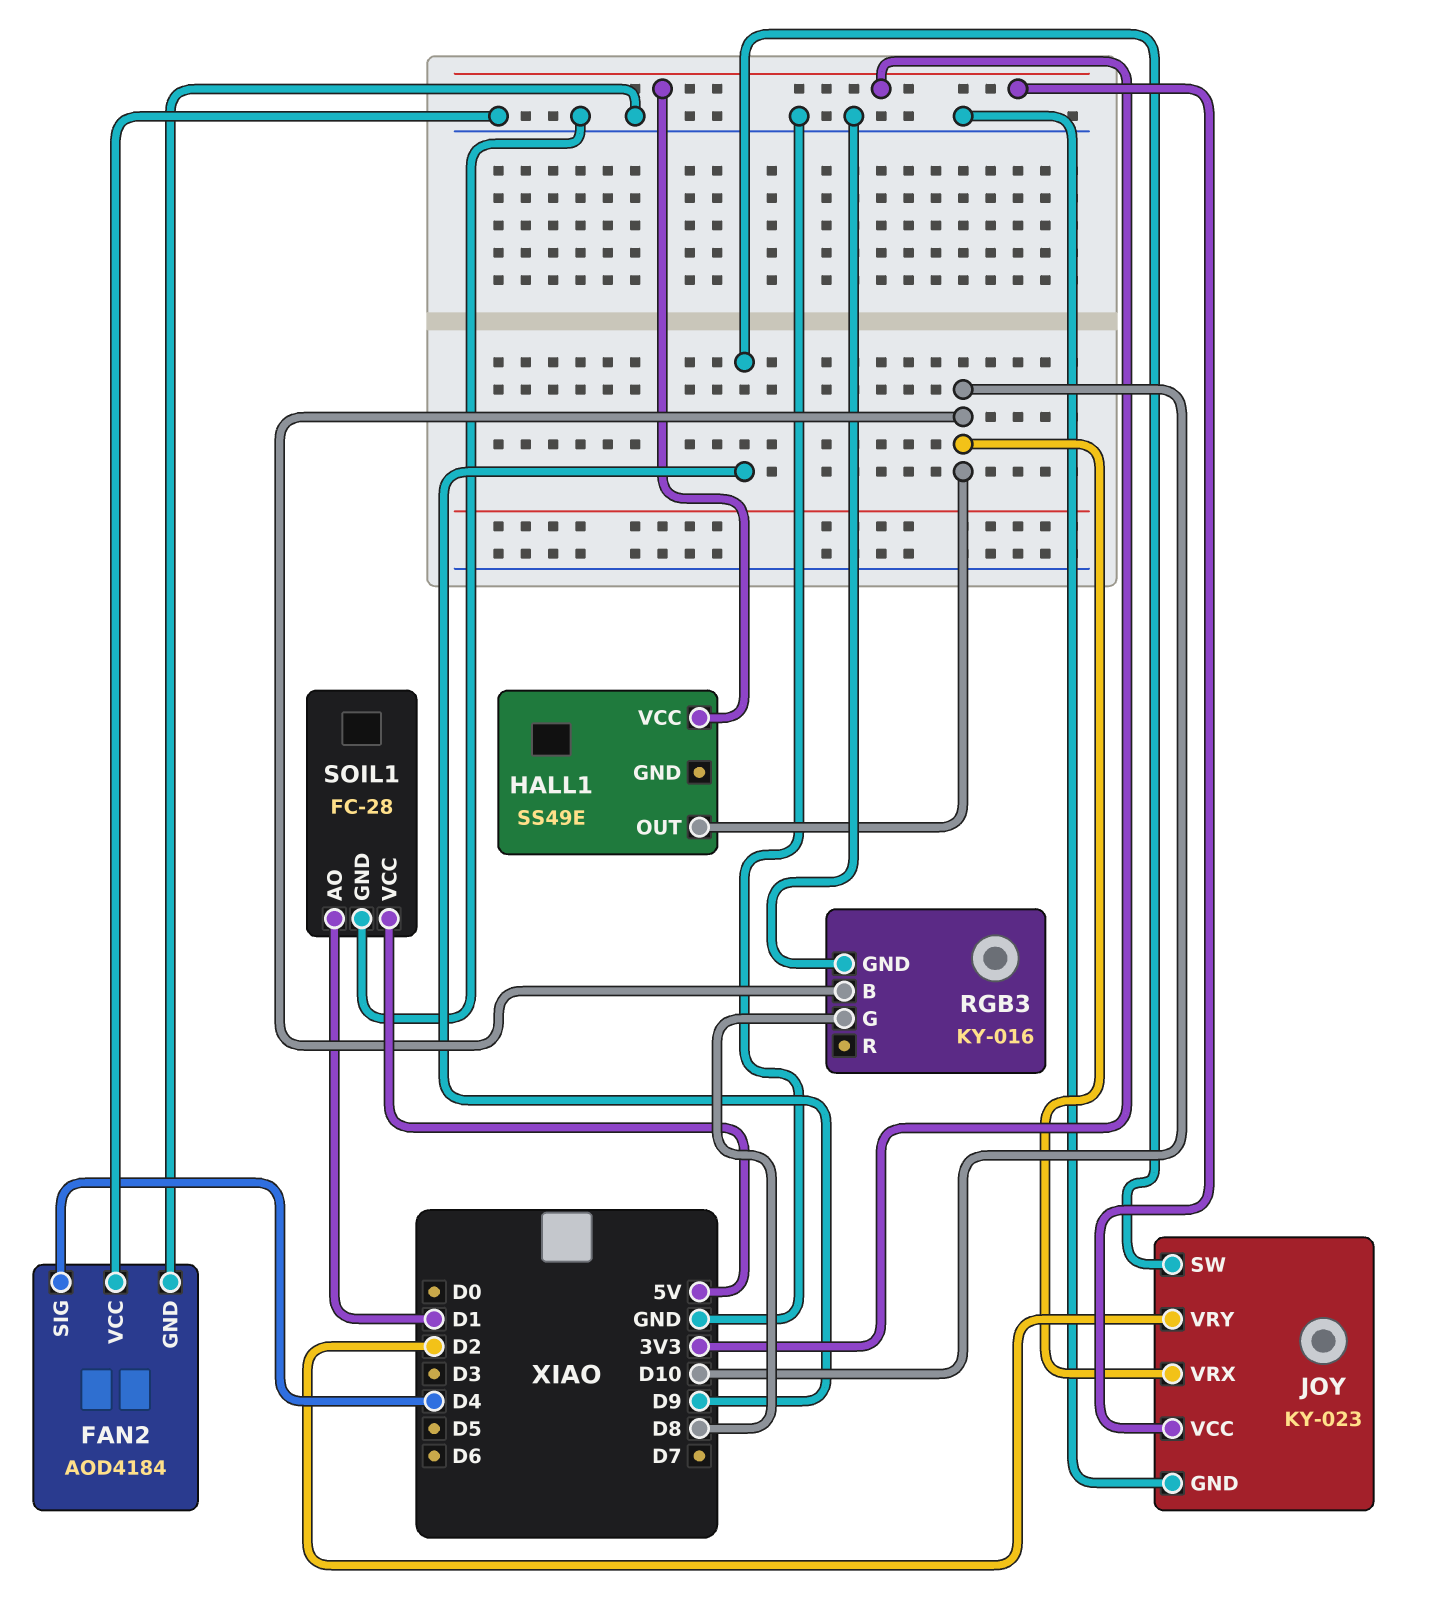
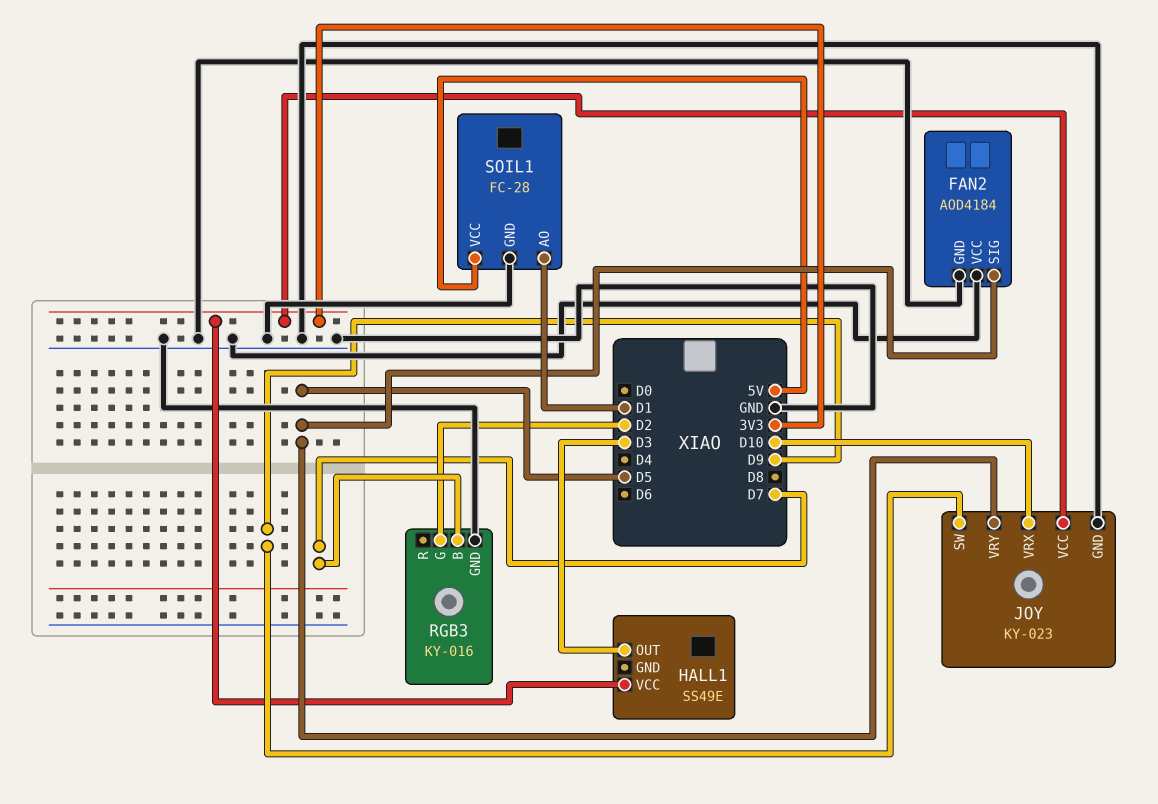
FAN2 pin SIG: D4 -> D5
HALL1 pin OUT: D10 -> D3
JOY pin VRY: D2 -> D5
RGB3 pin B: D10 -> D7
RGB3 pin G: D8 -> D2

